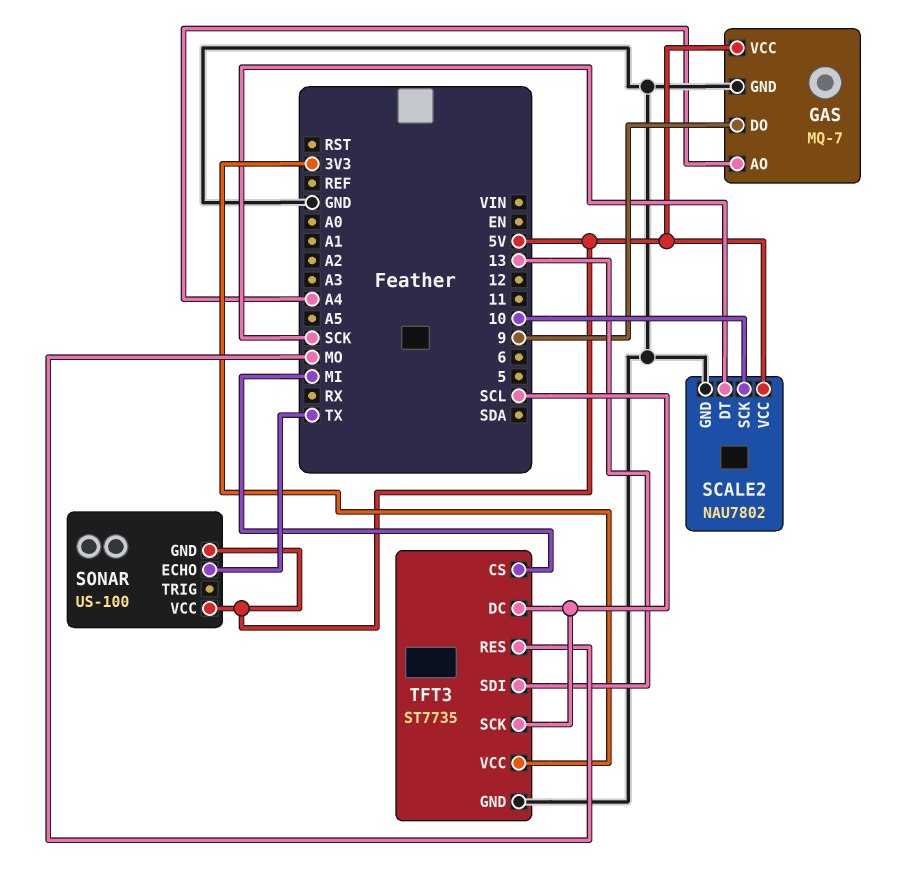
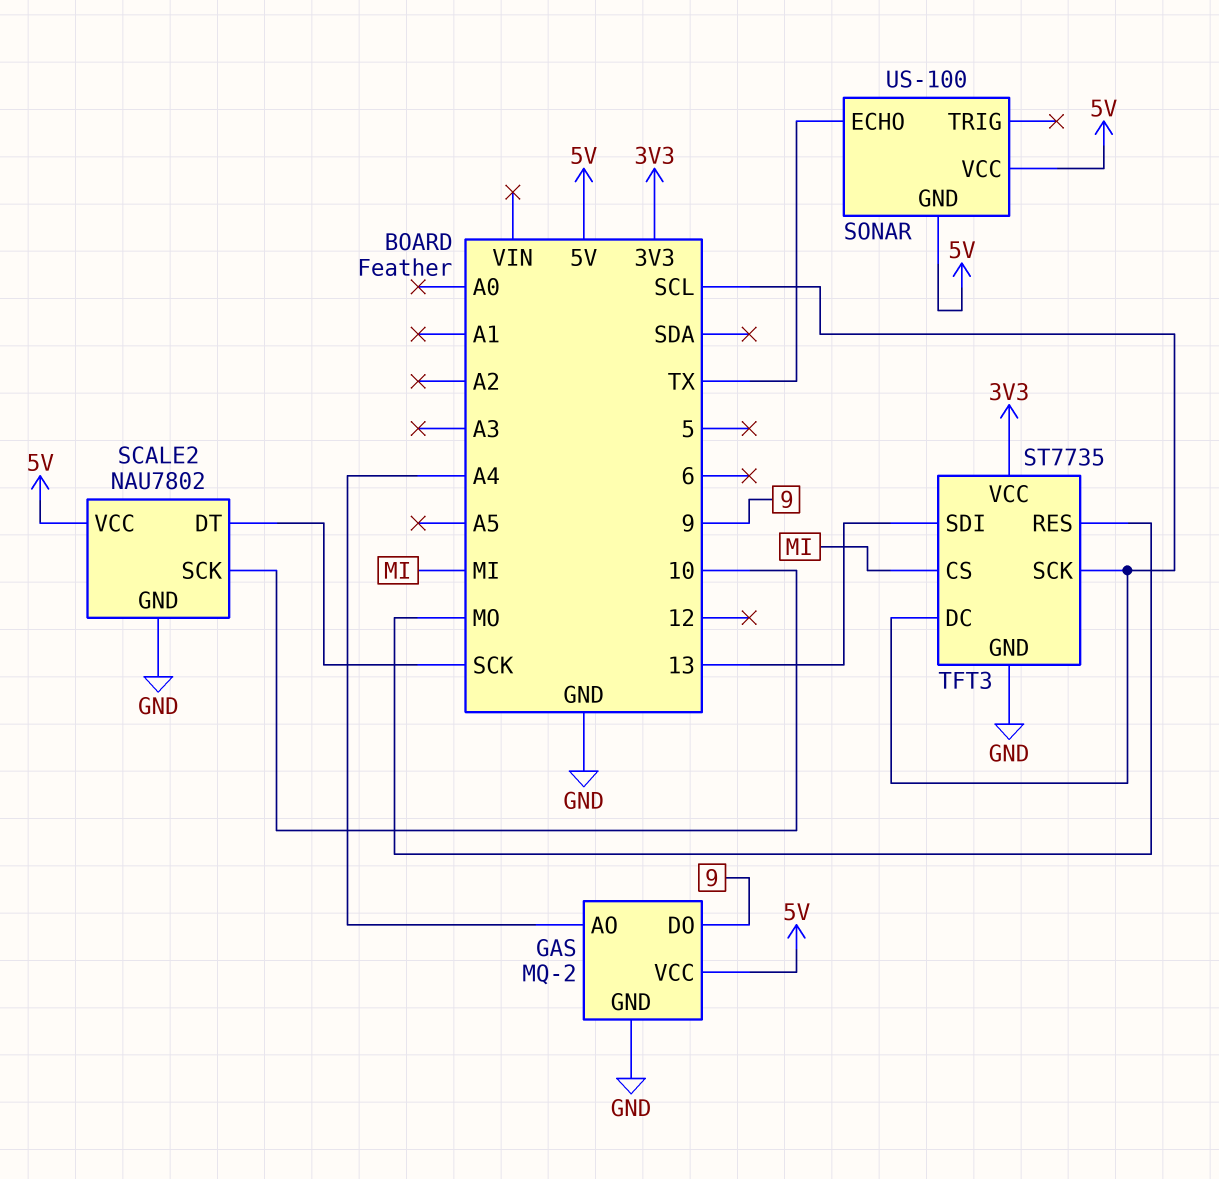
GAS: MQ-7 -> MQ-2

